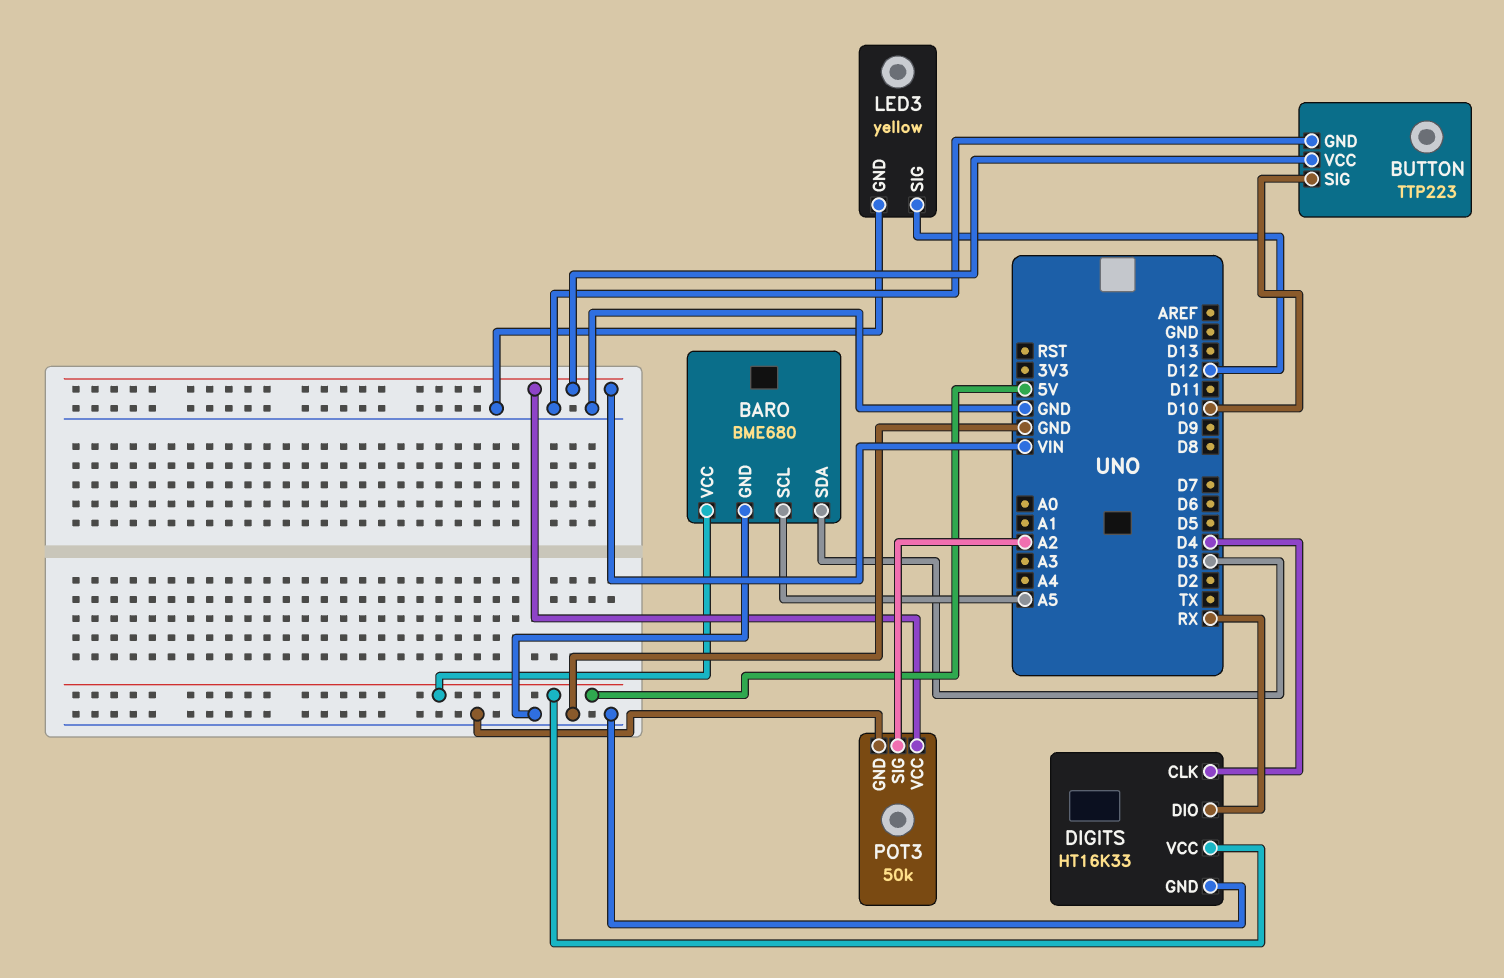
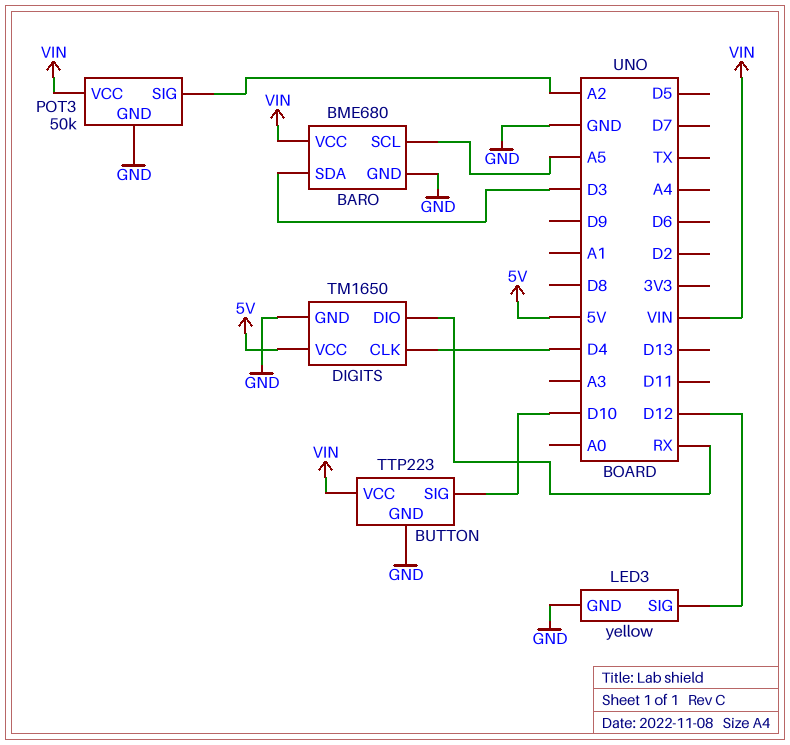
BARO pin VCC: 5V -> VIN
DIGITS: HT16K33 -> TM1650

